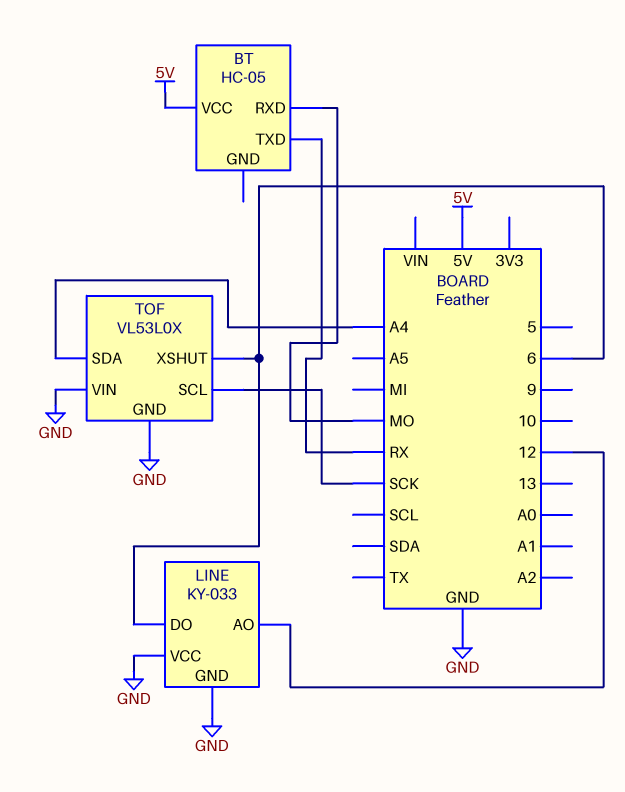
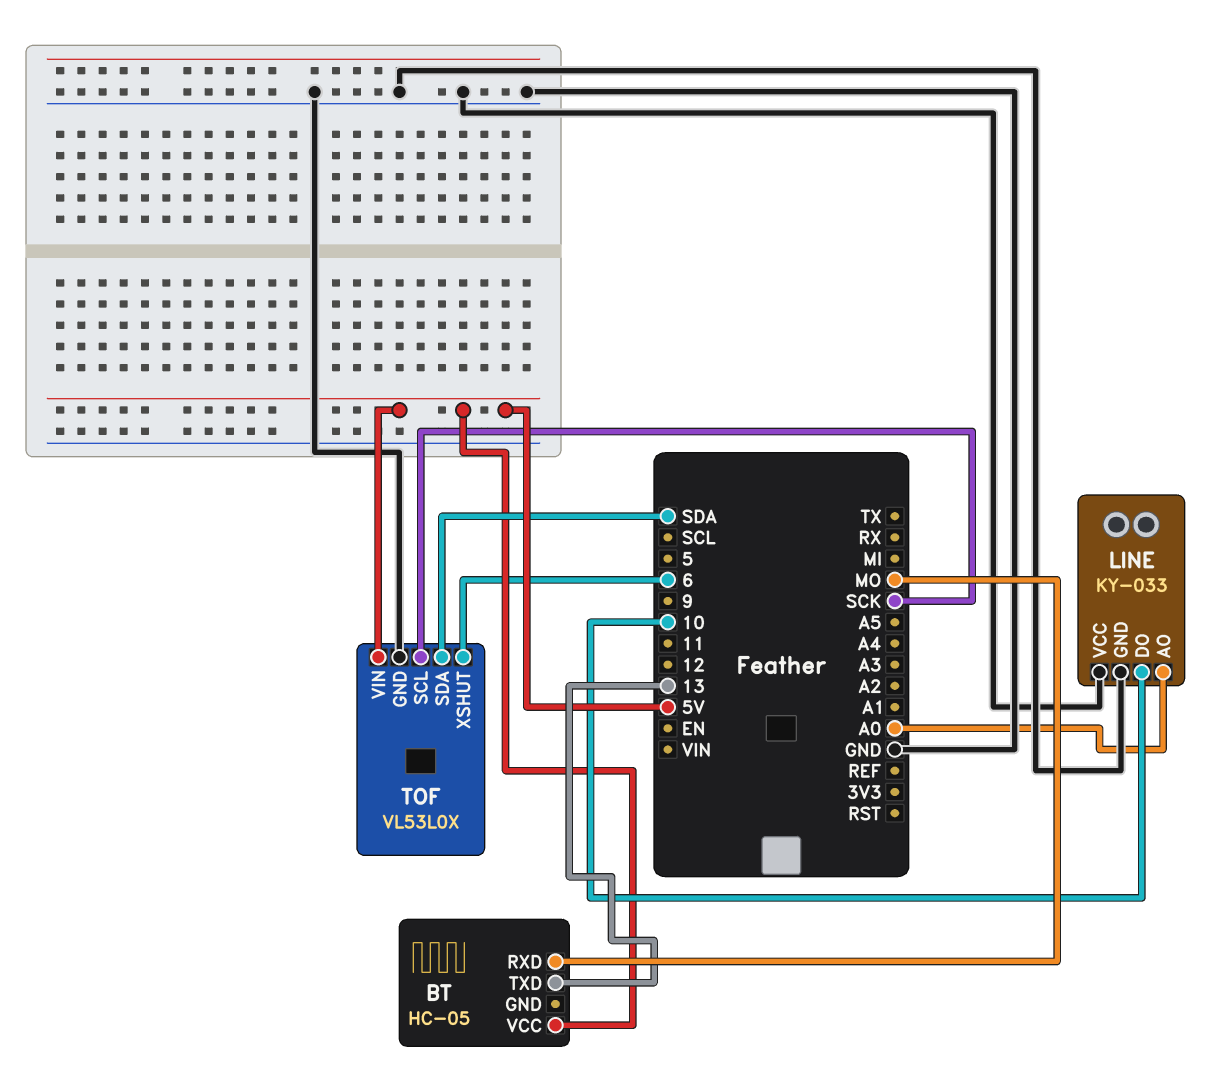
BT pin TXD: RX -> 13
LINE pin AO: 12 -> A0
LINE pin DO: 6 -> 10
TOF pin SDA: A4 -> SDA
TOF pin VIN: GND -> 5V

